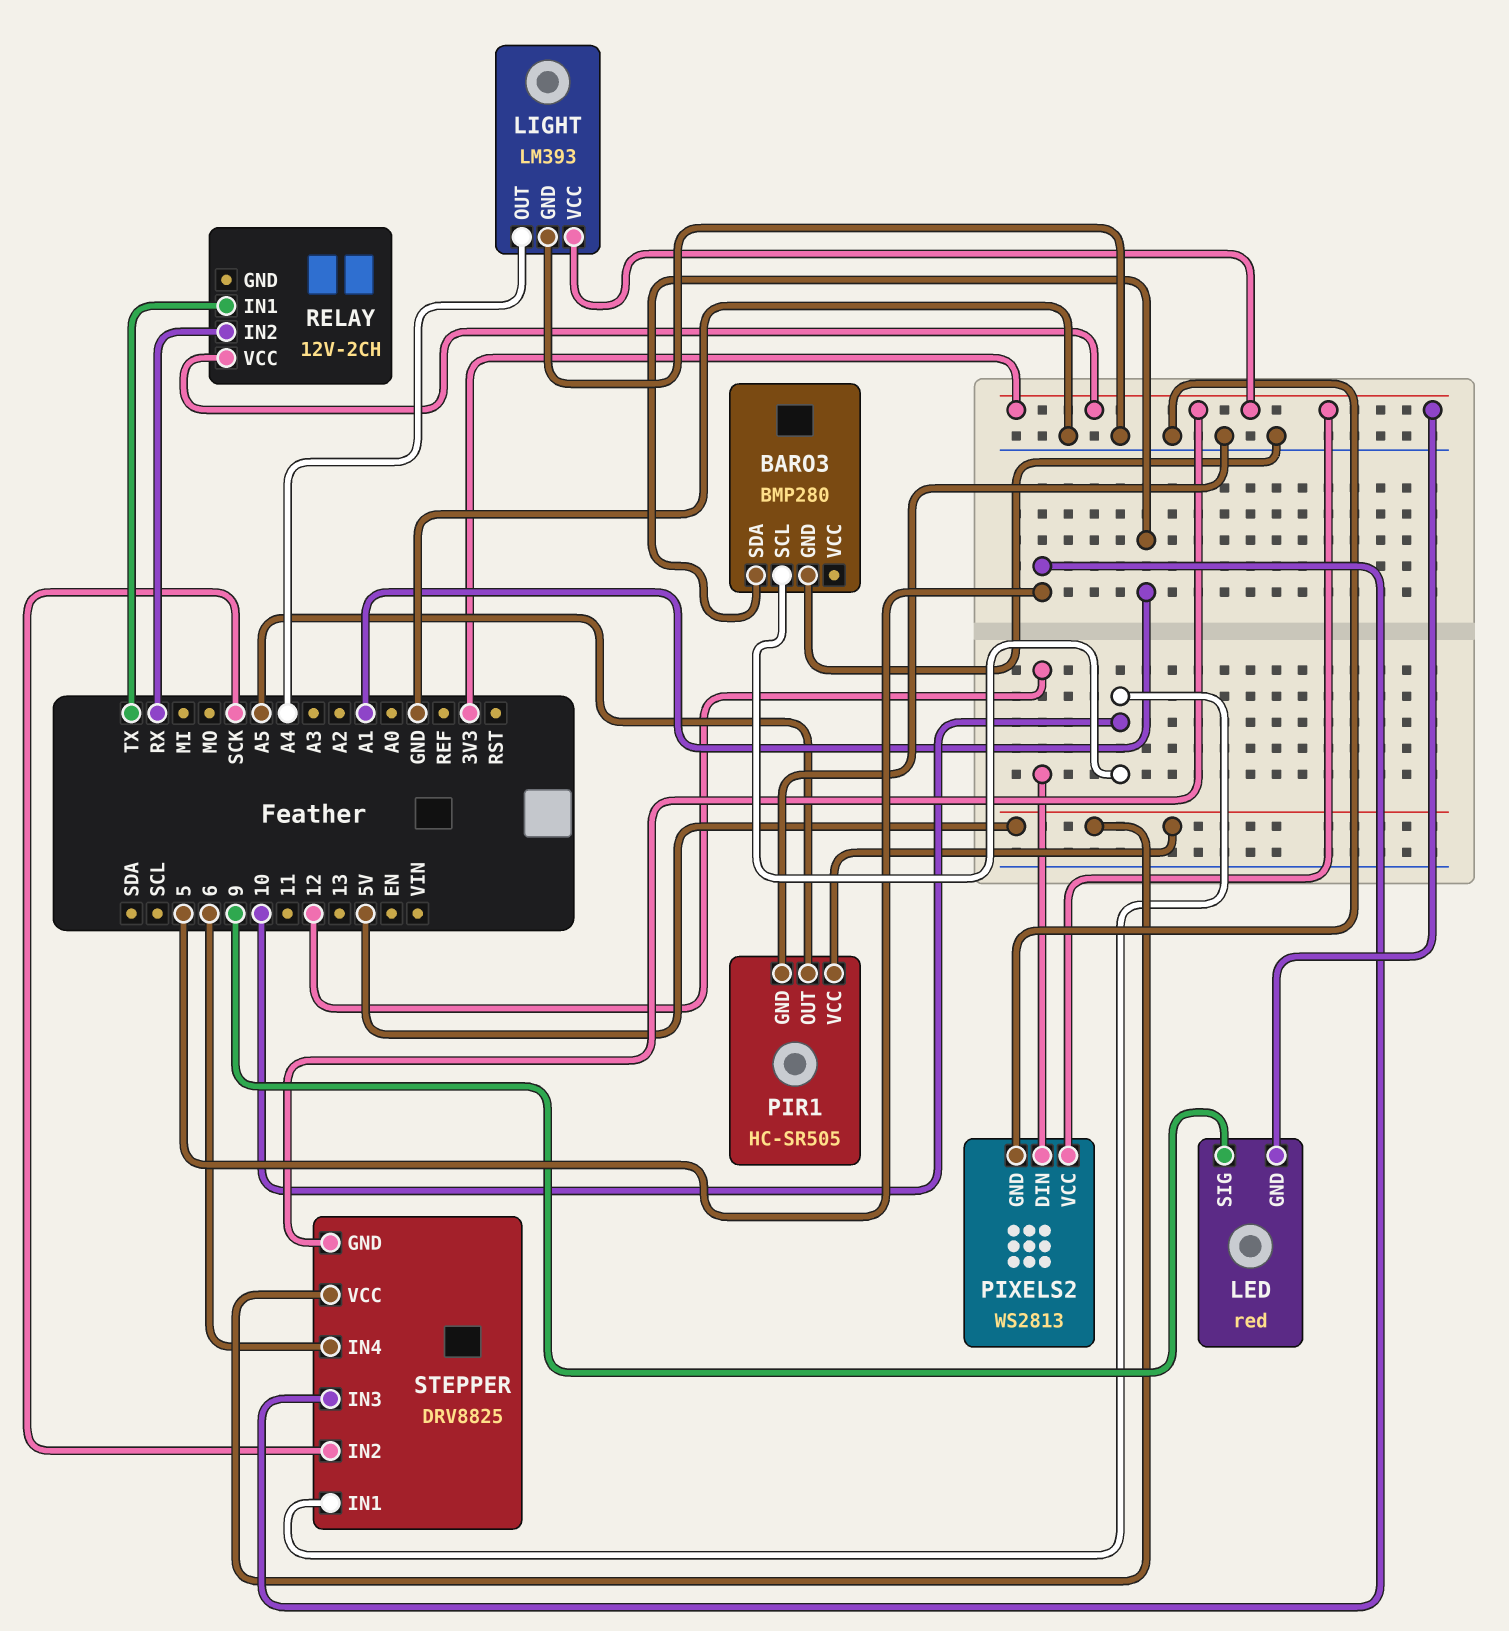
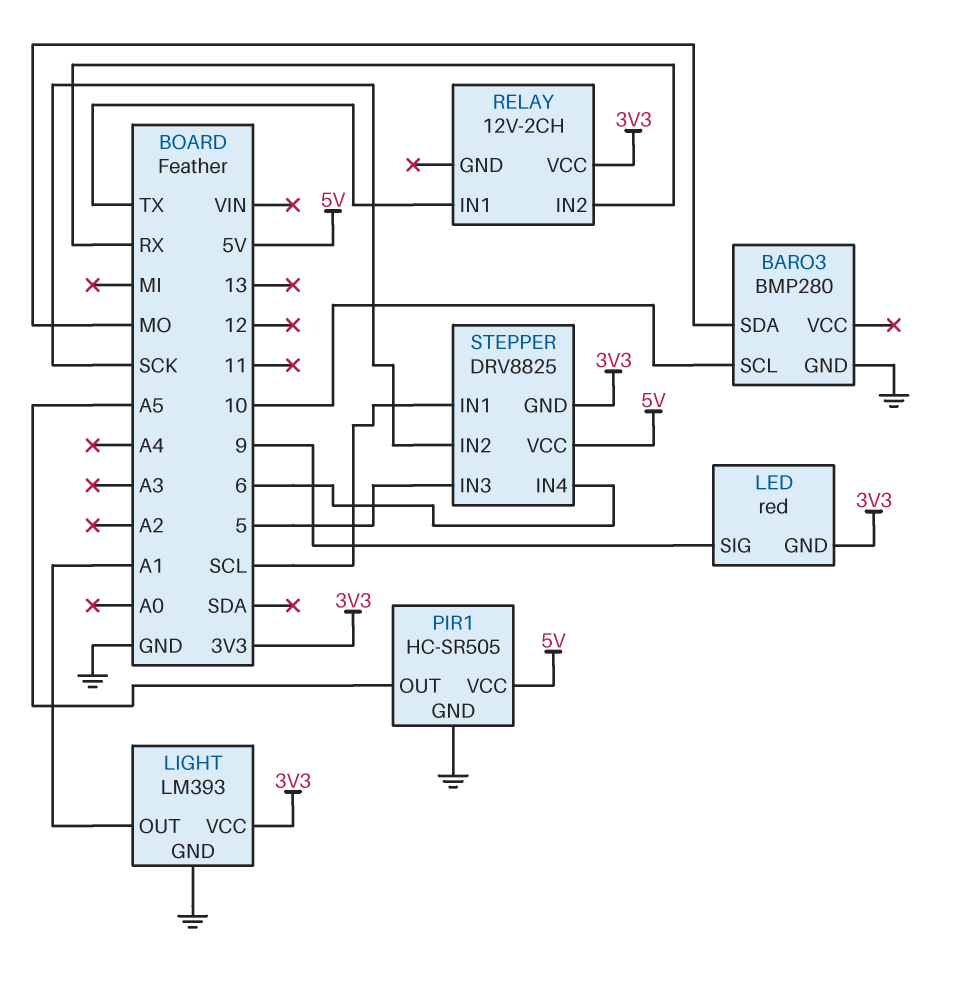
BARO3 pin SDA: A1 -> MO
LIGHT pin OUT: A4 -> A1
PIXELS2: WS2813 -> none
PIXELS2 pin DIN: 12 -> none
PIXELS2 pin GND: GND -> none
PIXELS2 pin VCC: 3V3 -> none
STEPPER pin IN1: 10 -> SCL

